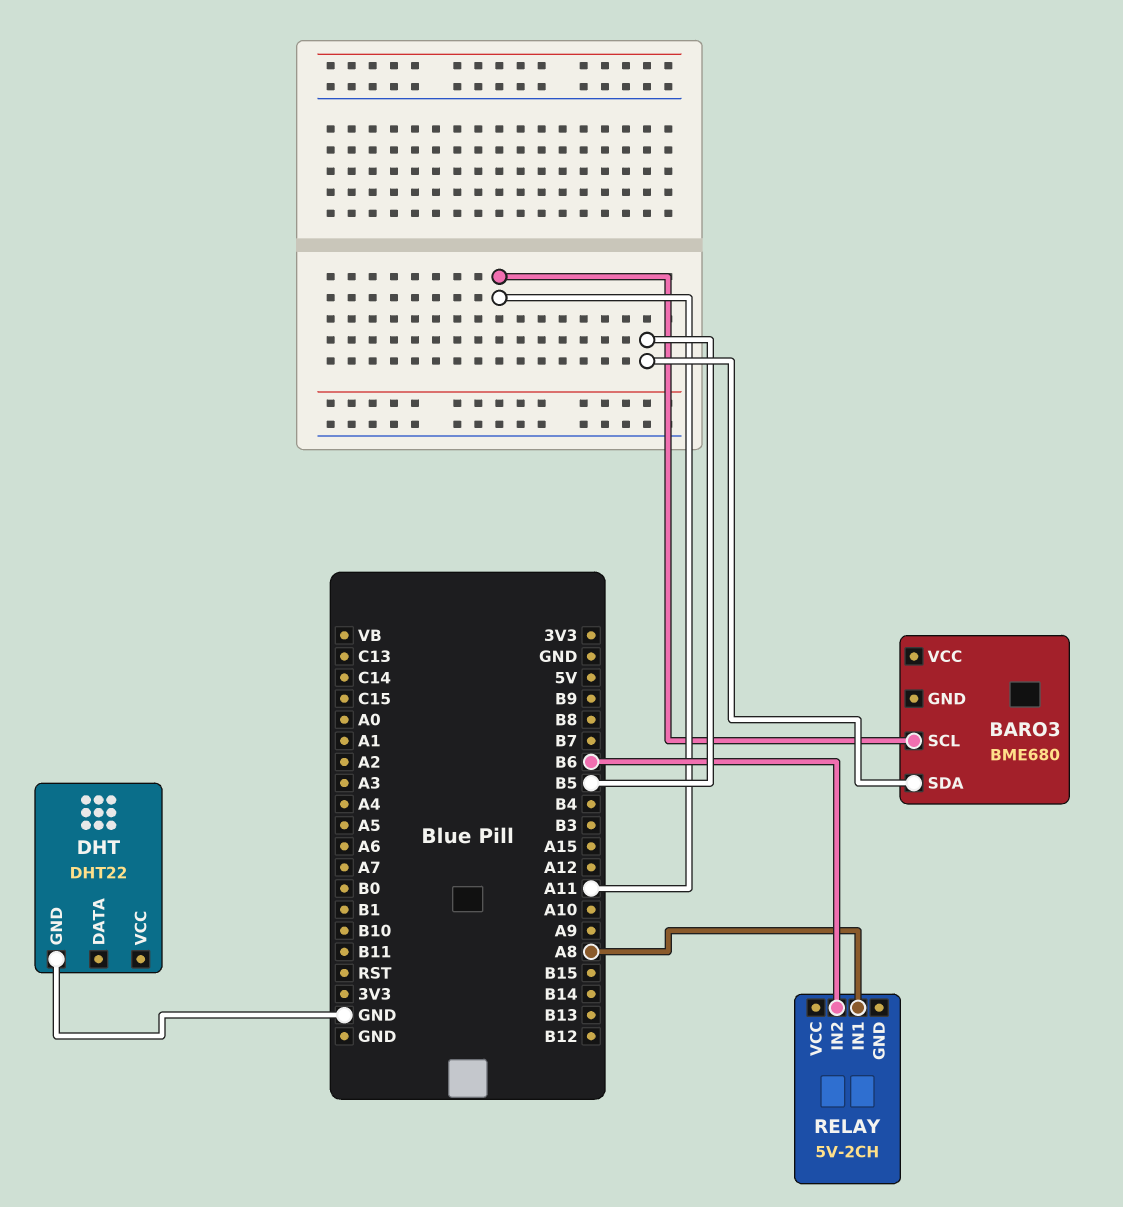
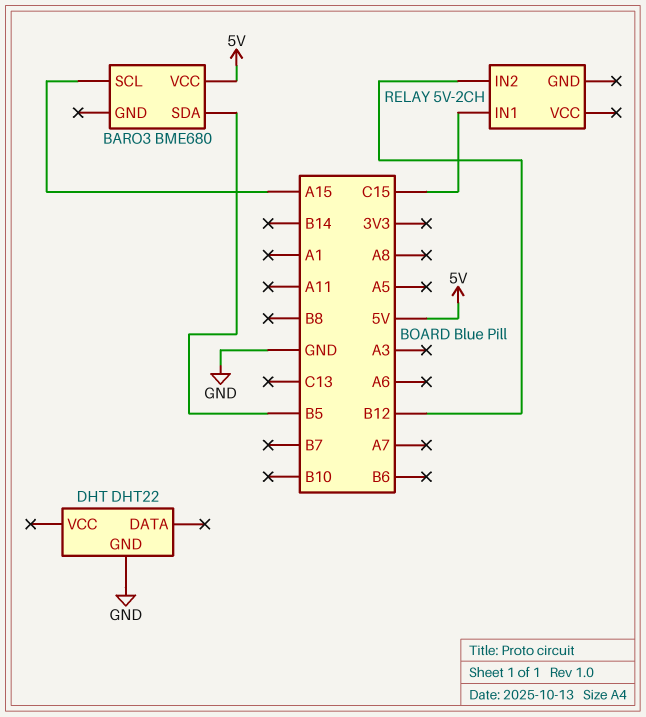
BARO3 pin SCL: A11 -> A15
BARO3 pin VCC: none -> 5V
RELAY pin IN1: A8 -> C15
RELAY pin IN2: B6 -> B12

